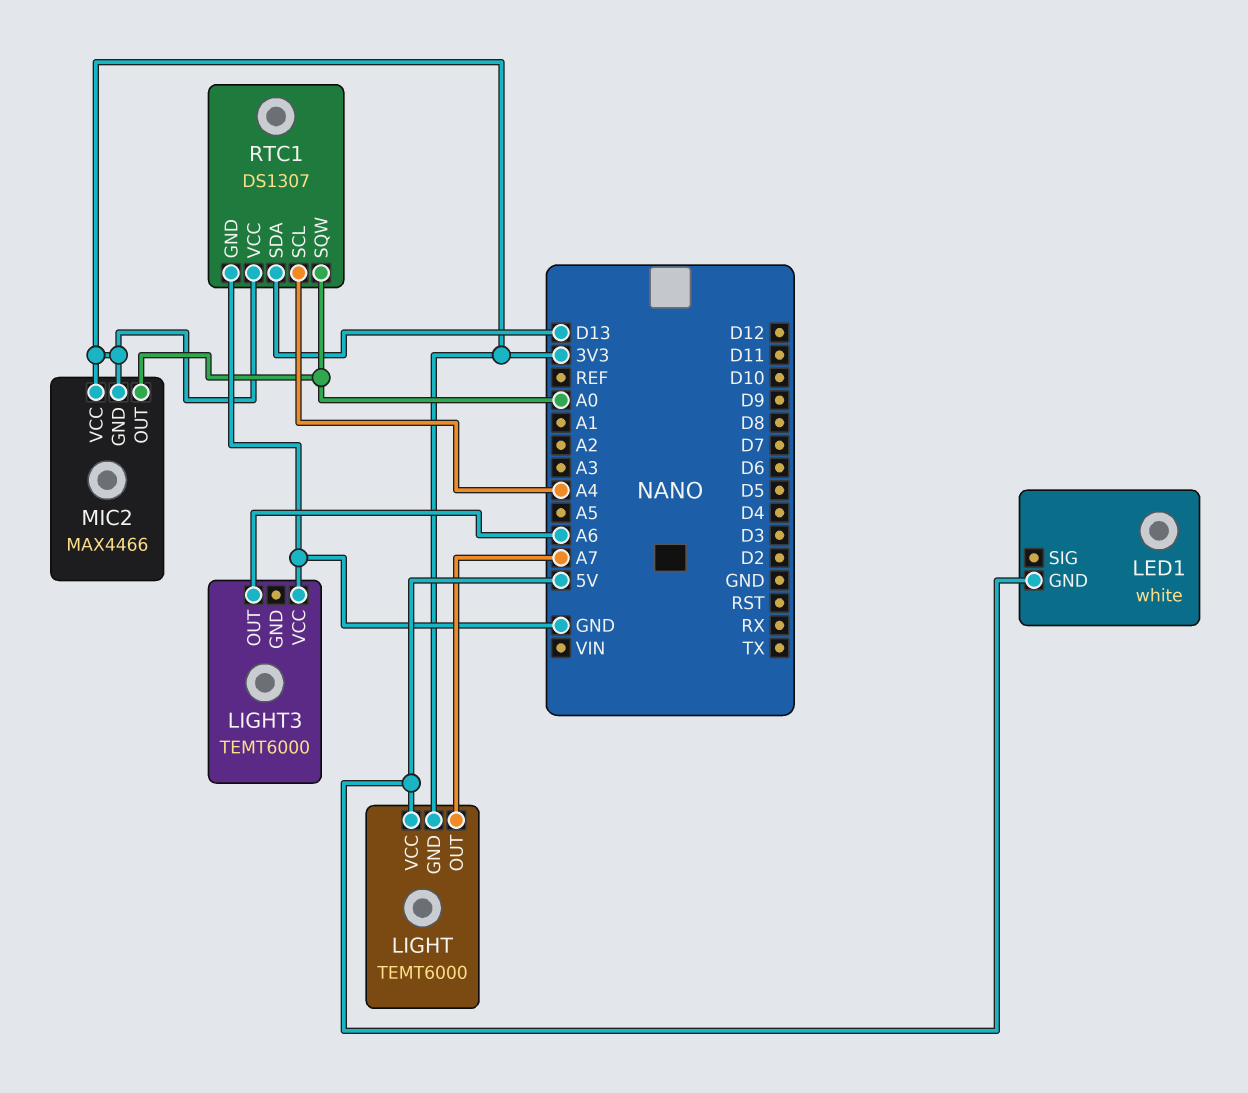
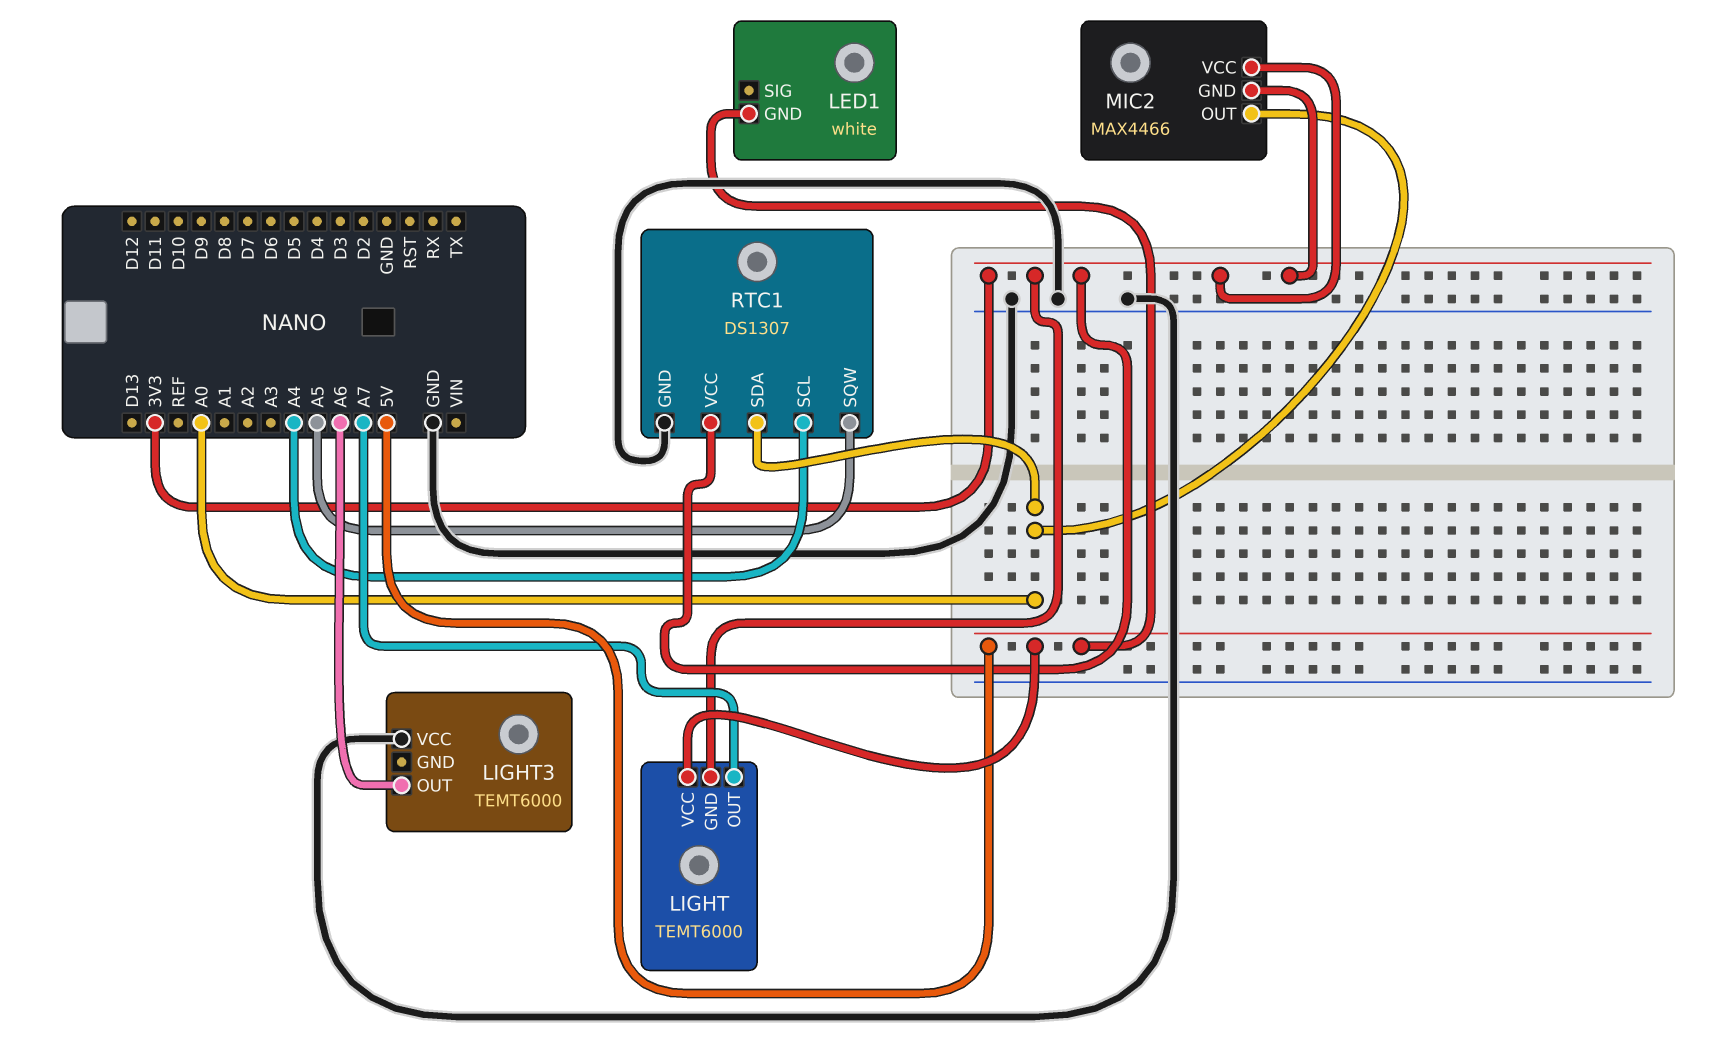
RTC1 pin SDA: D13 -> A0
RTC1 pin SQW: A0 -> A5

